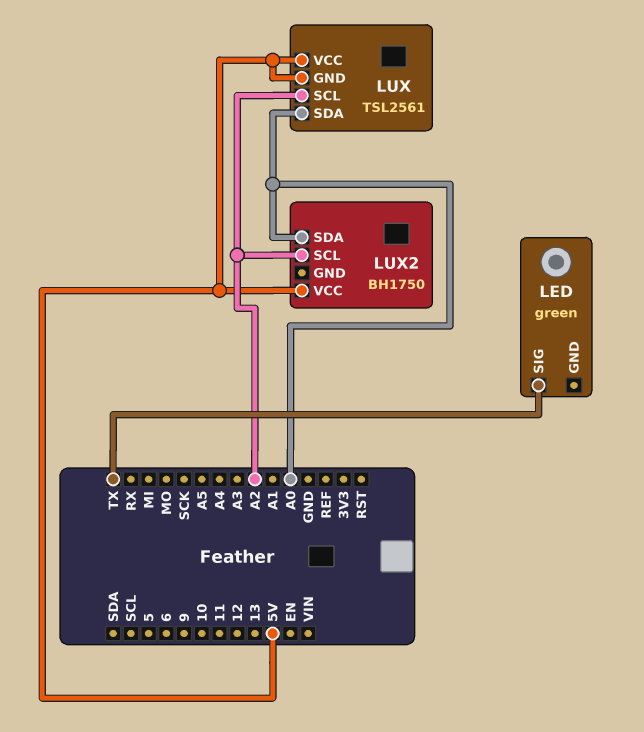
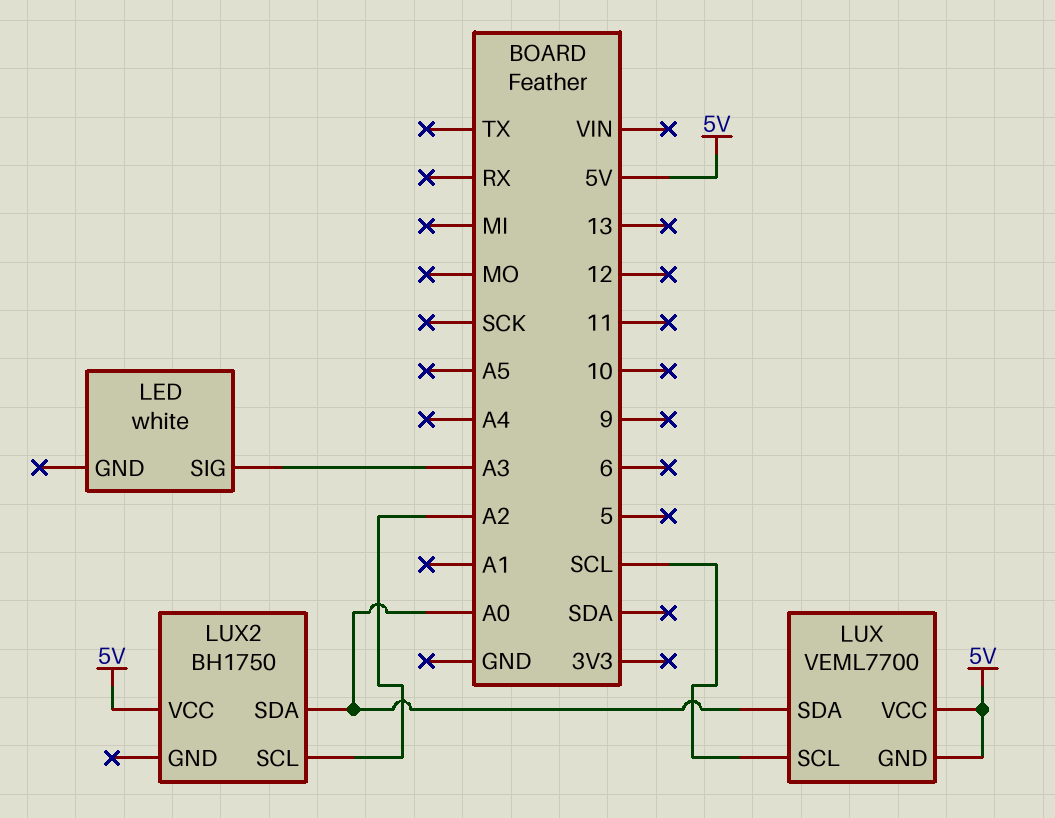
LED: green -> white
LED pin SIG: TX -> A3
LUX: TSL2561 -> VEML7700
LUX pin SCL: A2 -> SCL

